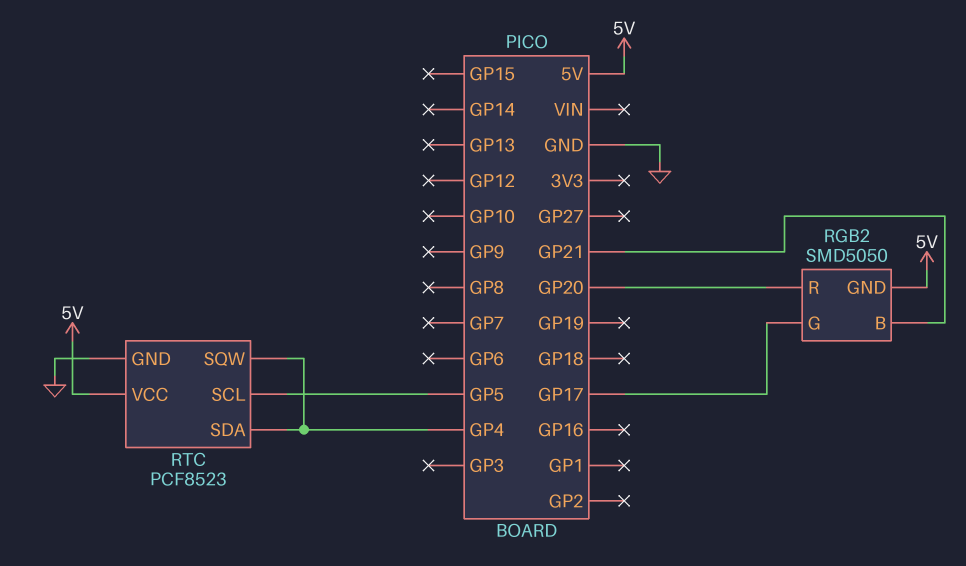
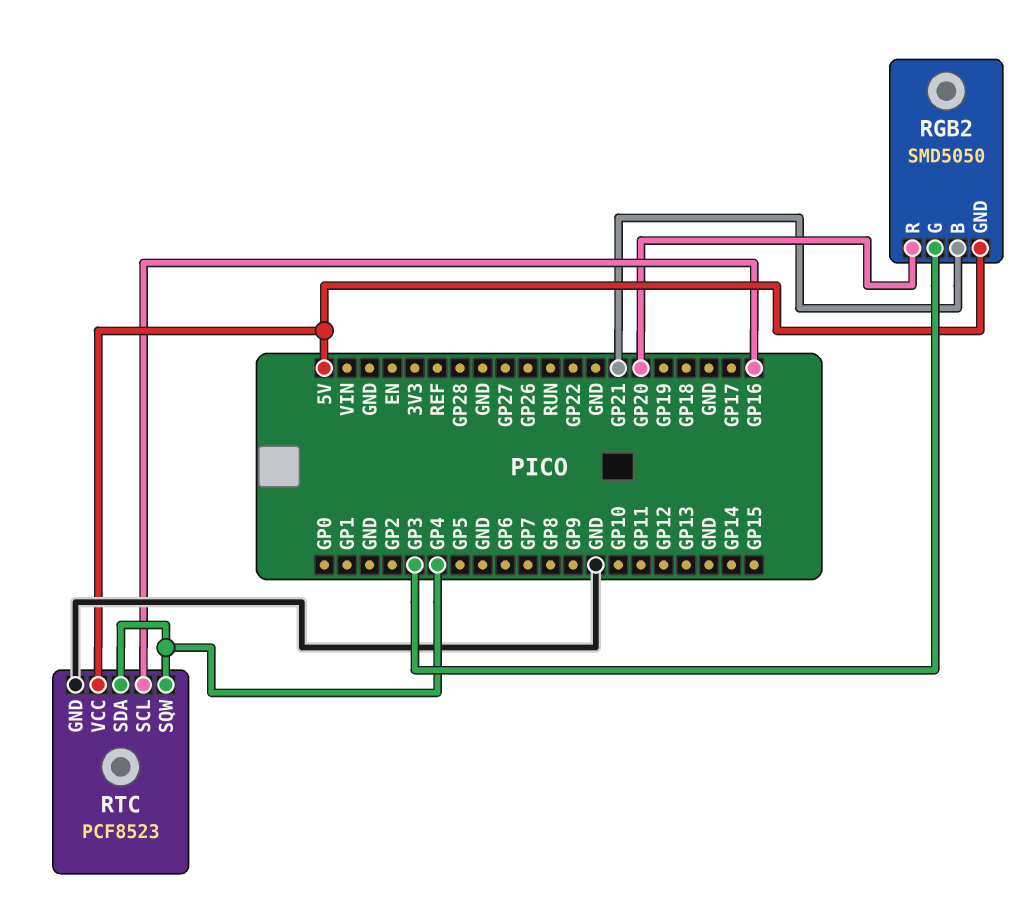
RGB2 pin G: GP17 -> GP3
RTC pin SCL: GP5 -> GP16

